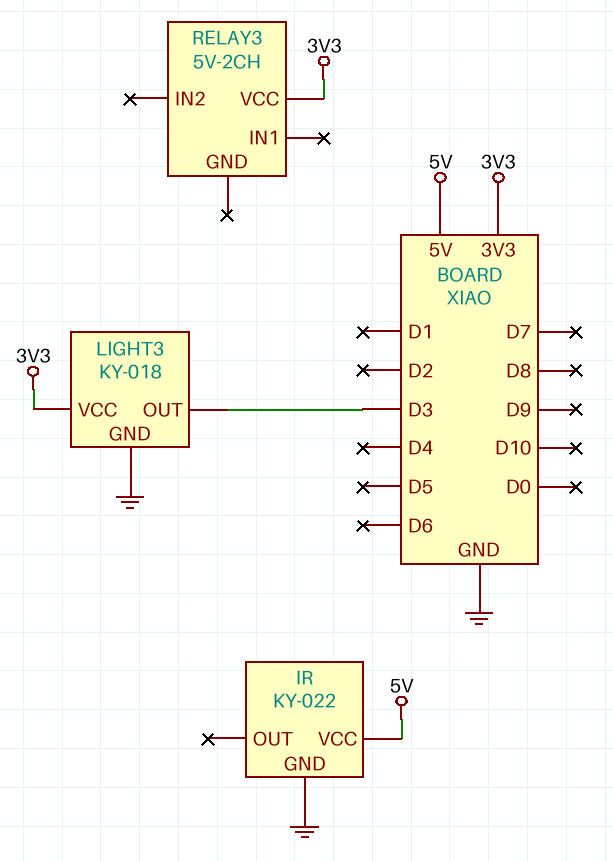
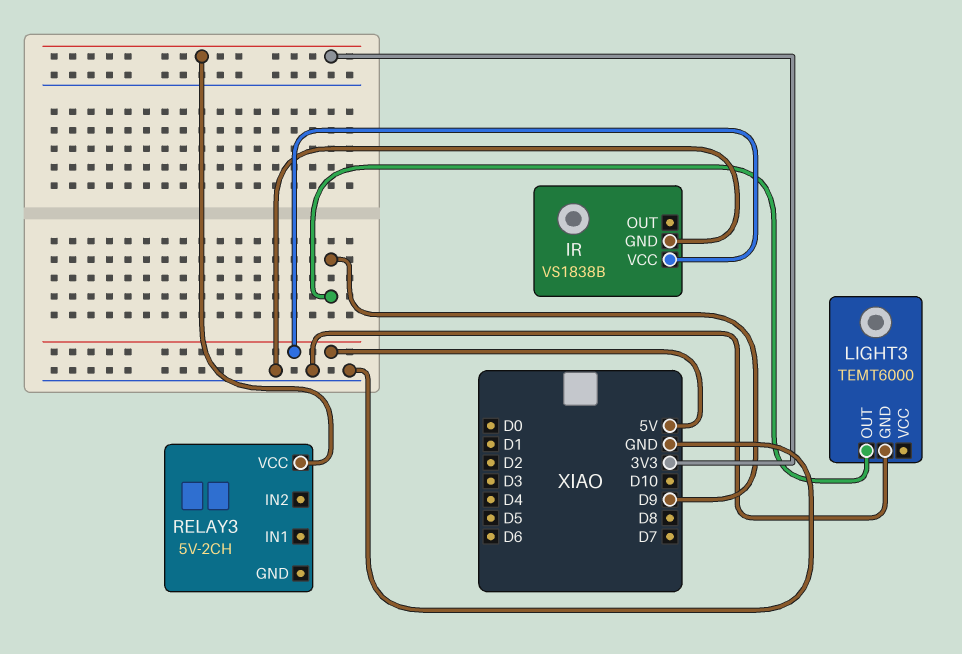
IR: KY-022 -> VS1838B
LIGHT3: KY-018 -> TEMT6000
LIGHT3 pin OUT: D3 -> D9
LIGHT3 pin VCC: 3V3 -> none

